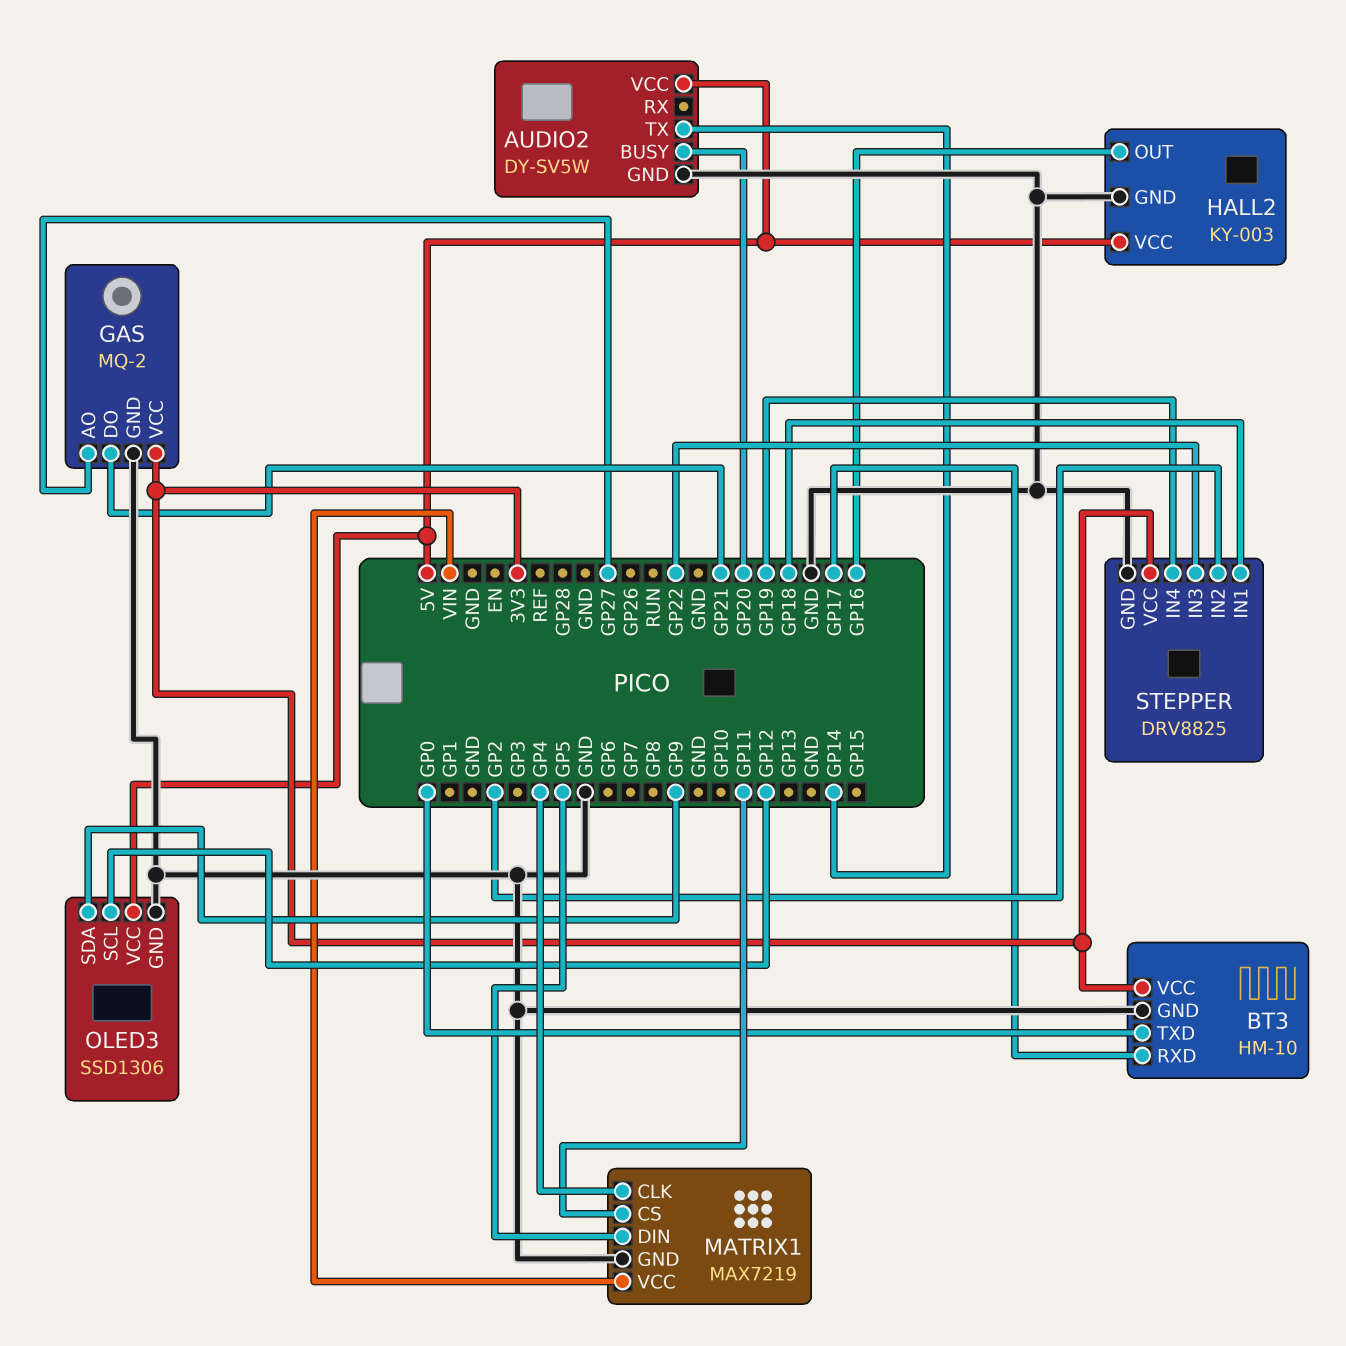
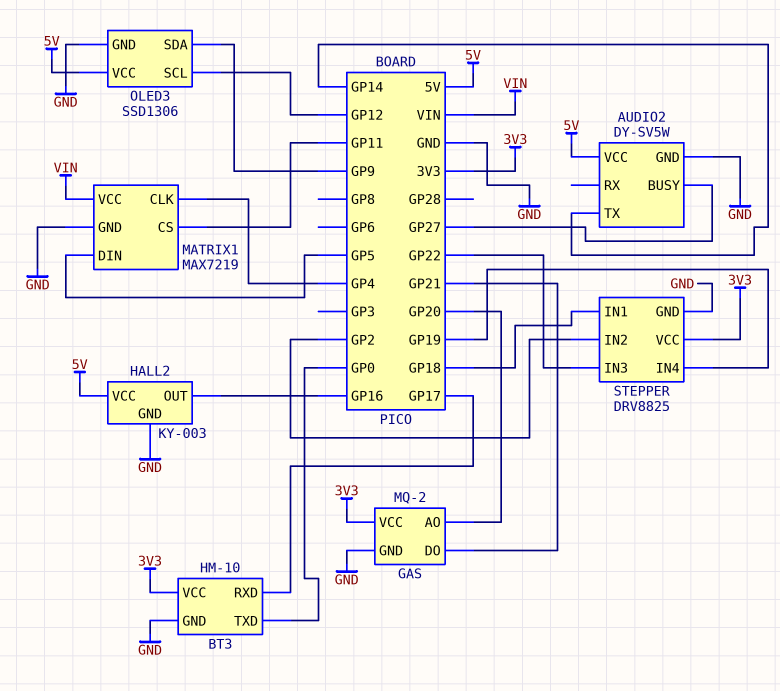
AUDIO2 pin BUSY: GP20 -> GP27
GAS pin AO: GP27 -> GP20

